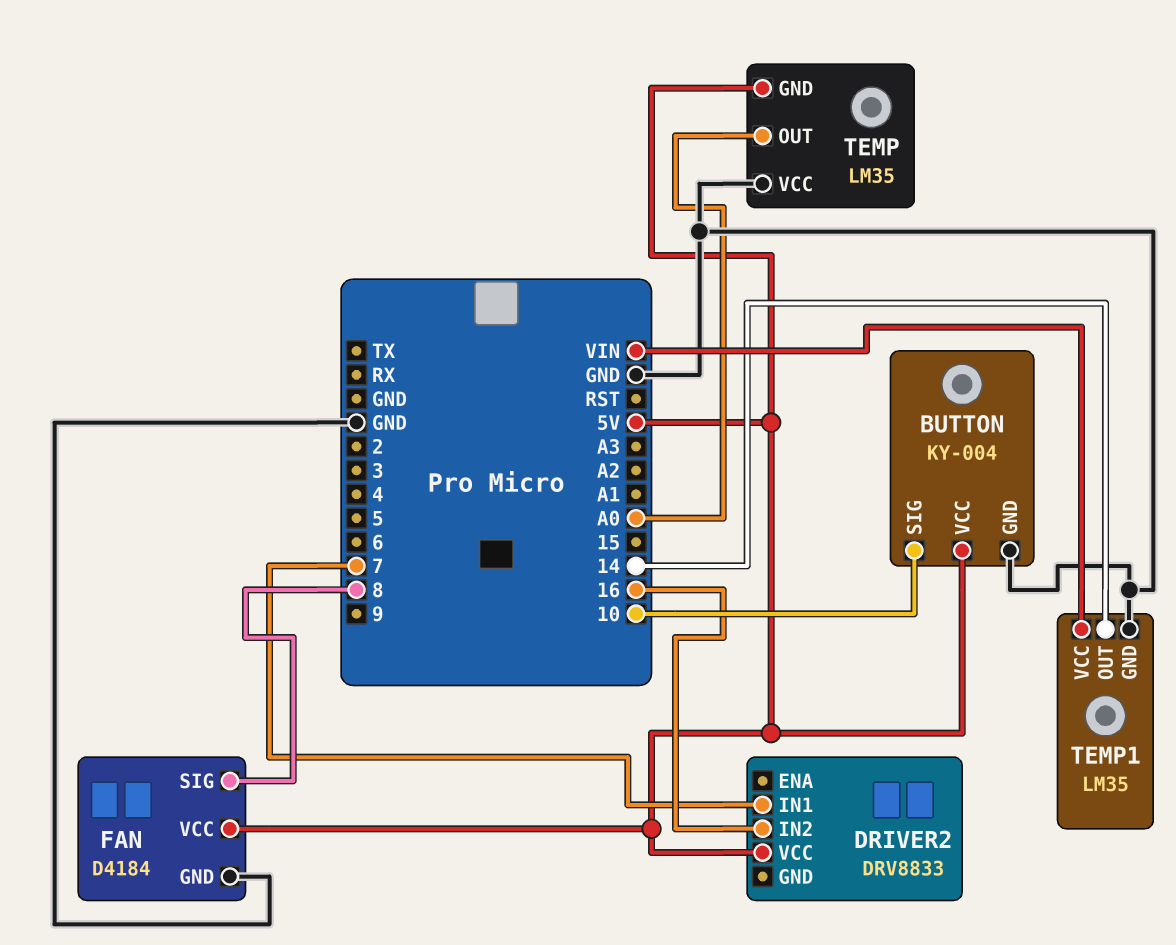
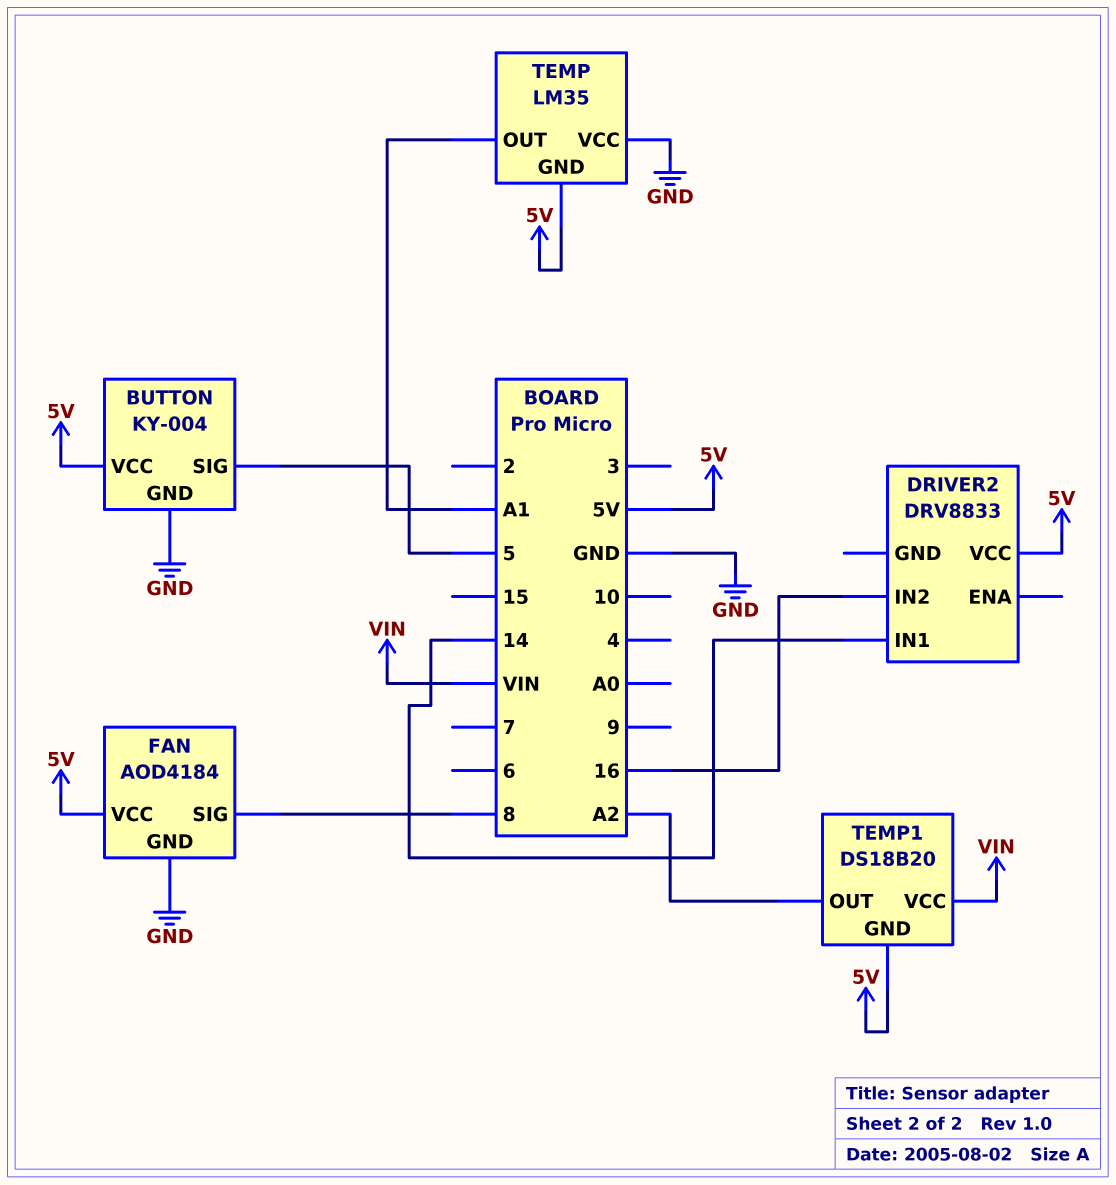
BUTTON pin SIG: 10 -> 5
DRIVER2 pin IN1: 7 -> 14
FAN: D4184 -> AOD4184
TEMP pin OUT: A0 -> A1
TEMP1: LM35 -> DS18B20
TEMP1 pin GND: GND -> 5V
TEMP1 pin OUT: 14 -> A2

